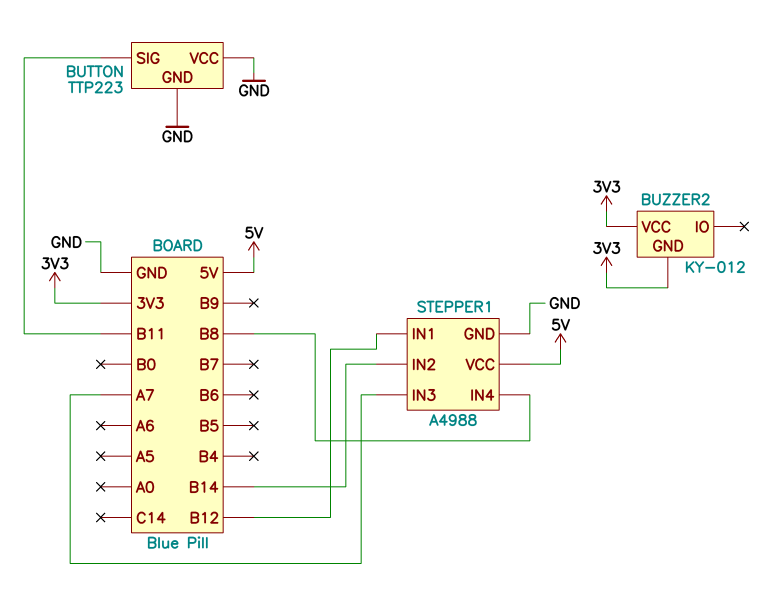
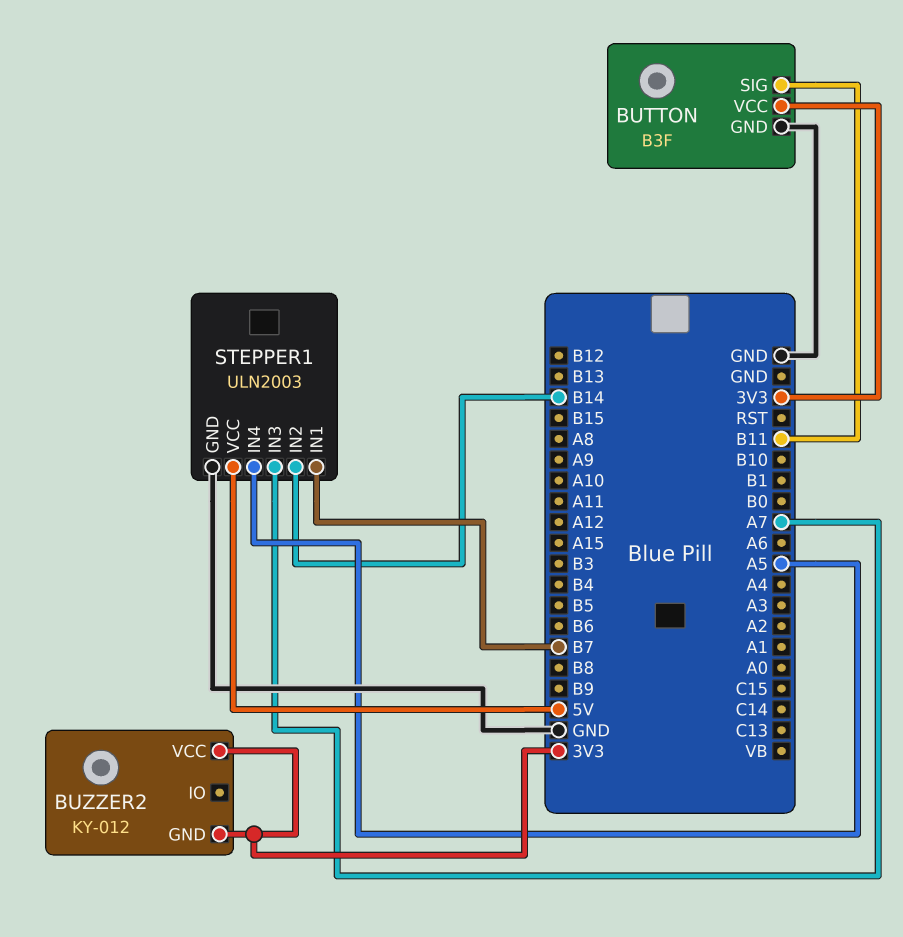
BUTTON: TTP223 -> B3F
BUTTON pin VCC: GND -> 3V3
STEPPER1: A4988 -> ULN2003
STEPPER1 pin IN1: B12 -> B7
STEPPER1 pin IN4: B8 -> A5

